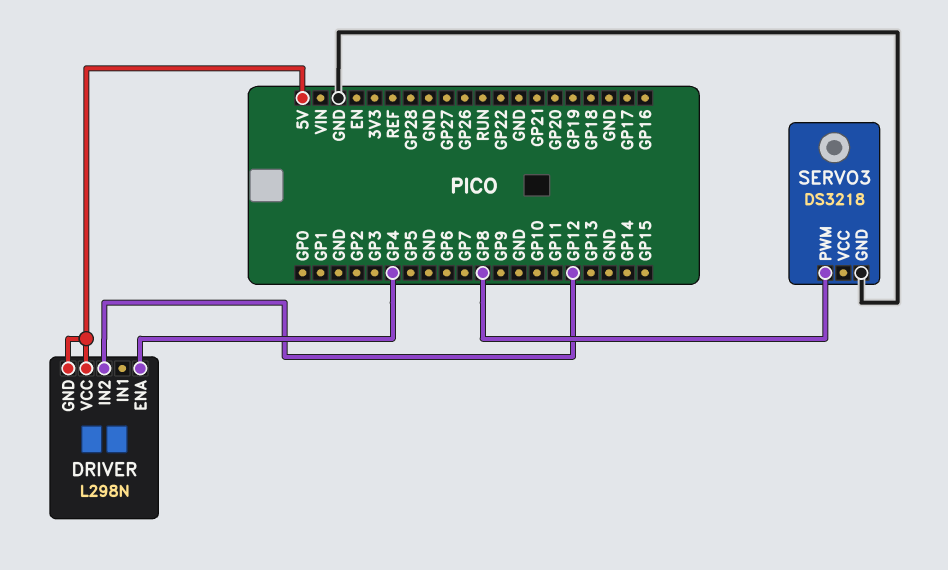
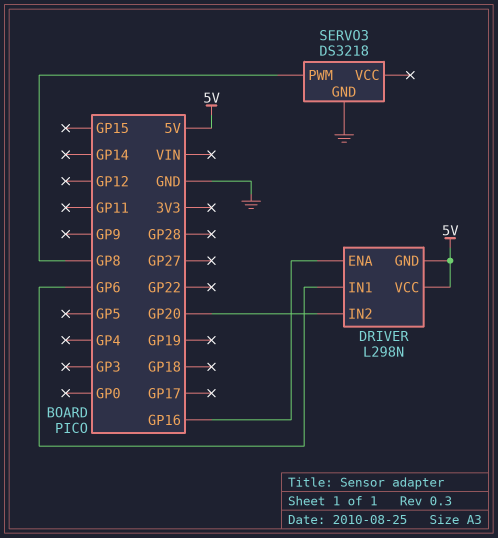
DRIVER pin ENA: GP4 -> GP16
DRIVER pin IN1: none -> GP6
DRIVER pin IN2: GP12 -> GP20

